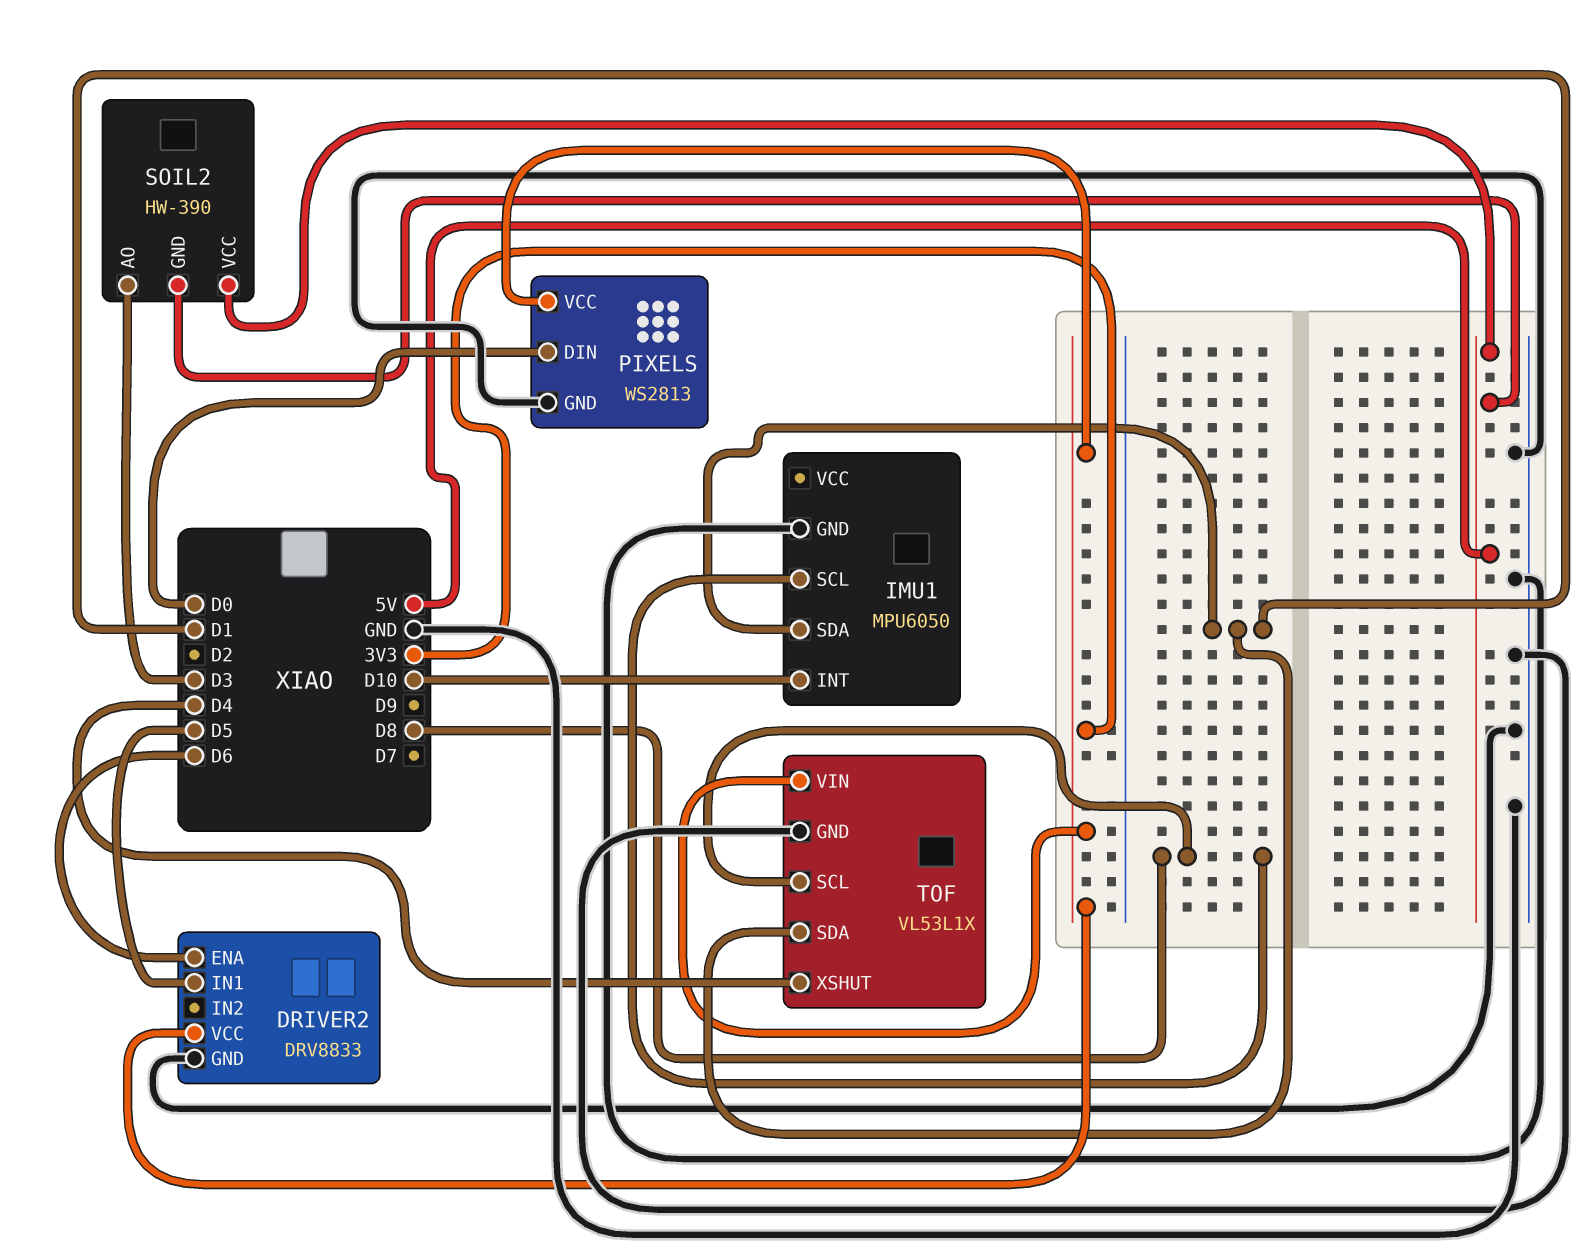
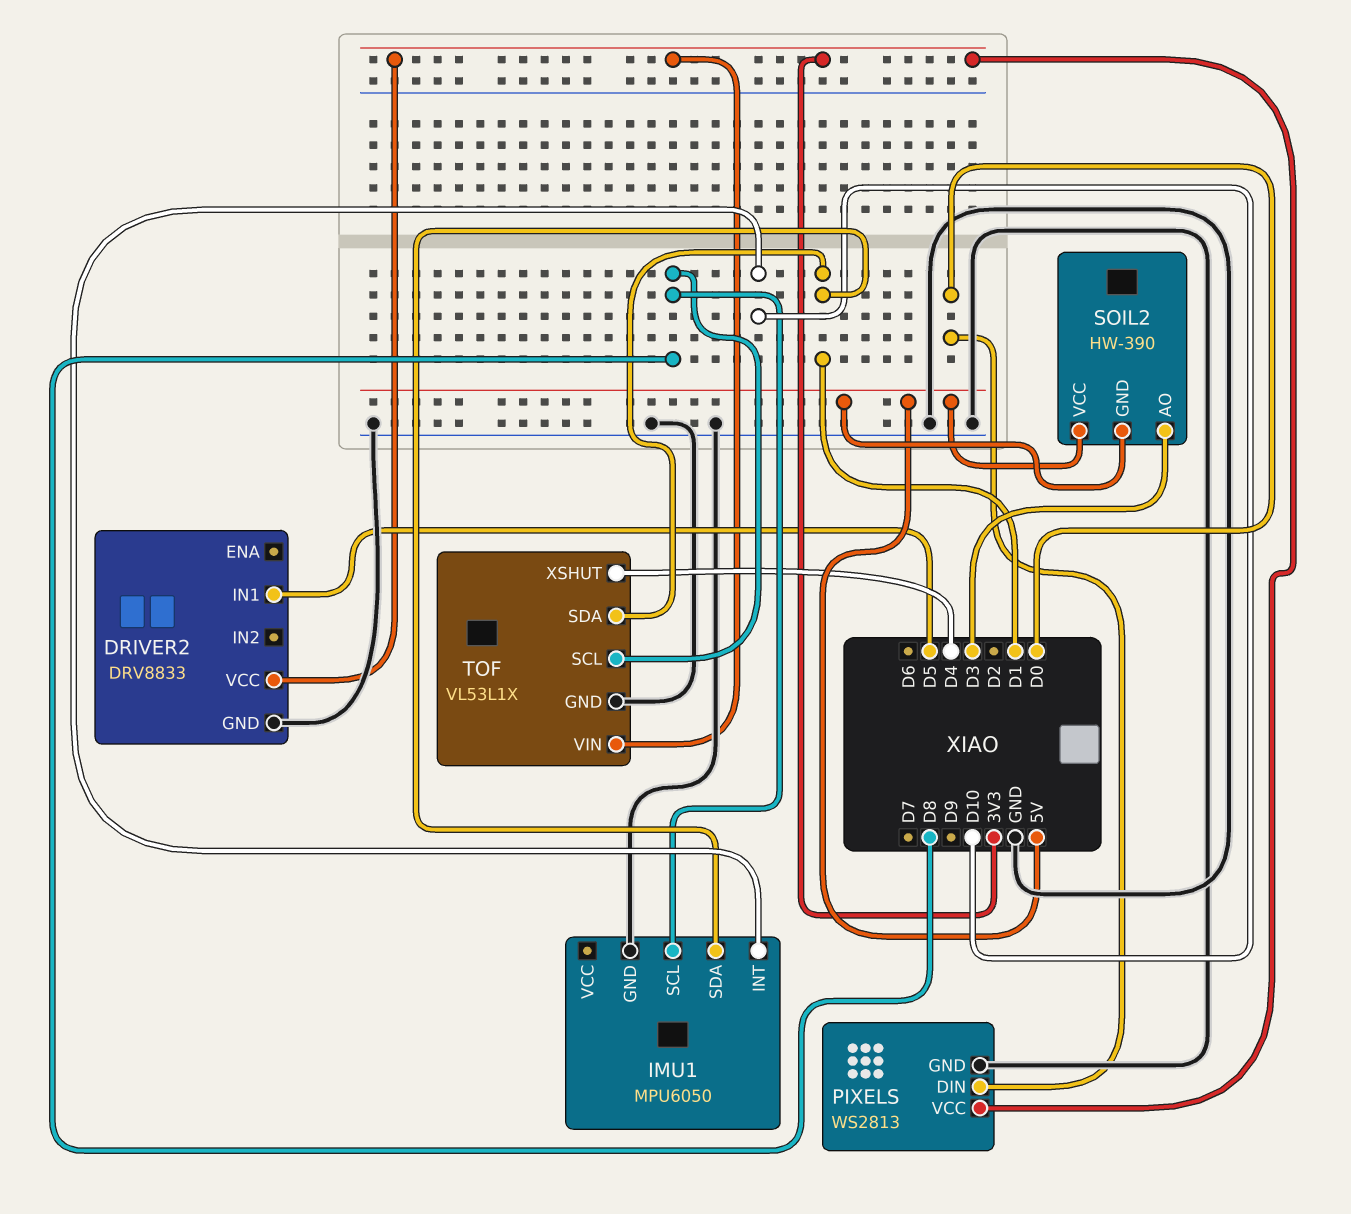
DRIVER2 pin ENA: D6 -> none

